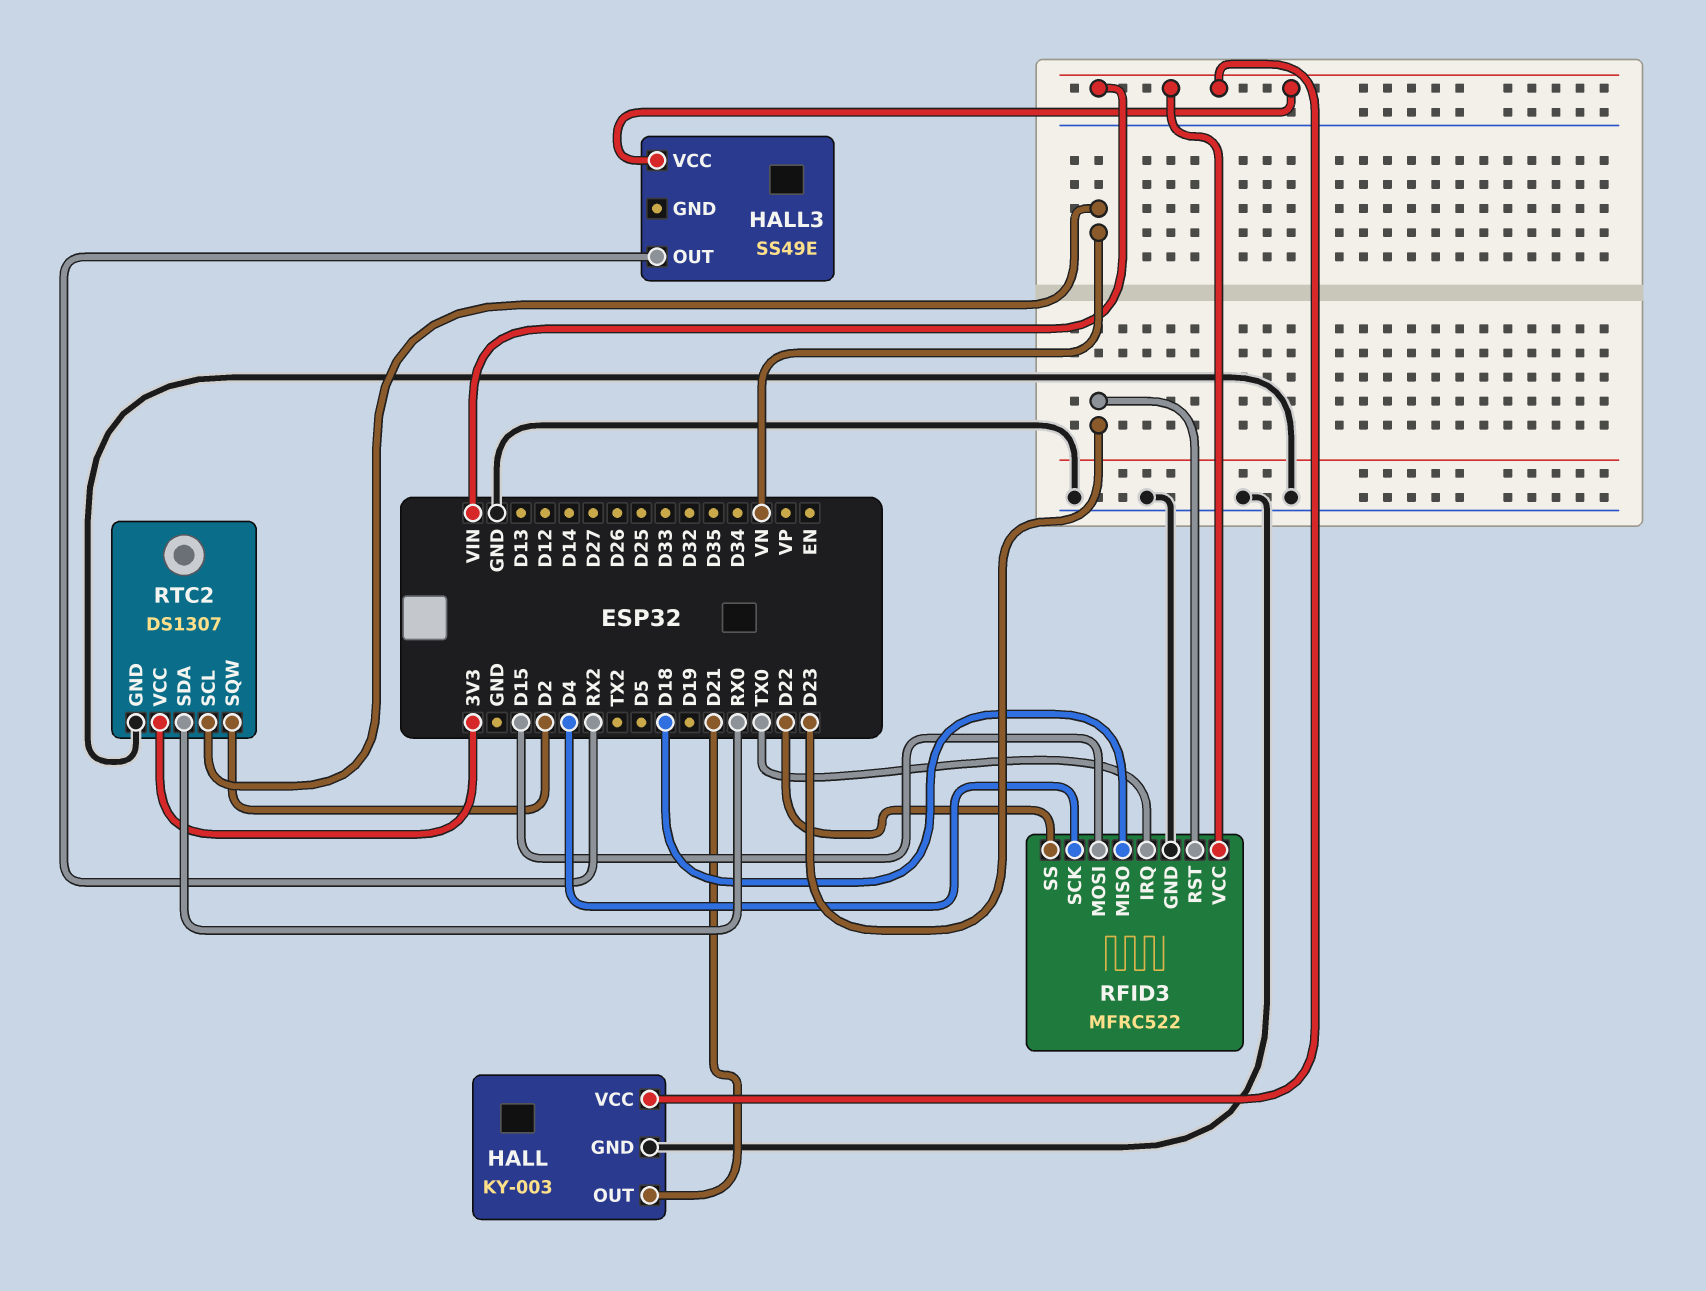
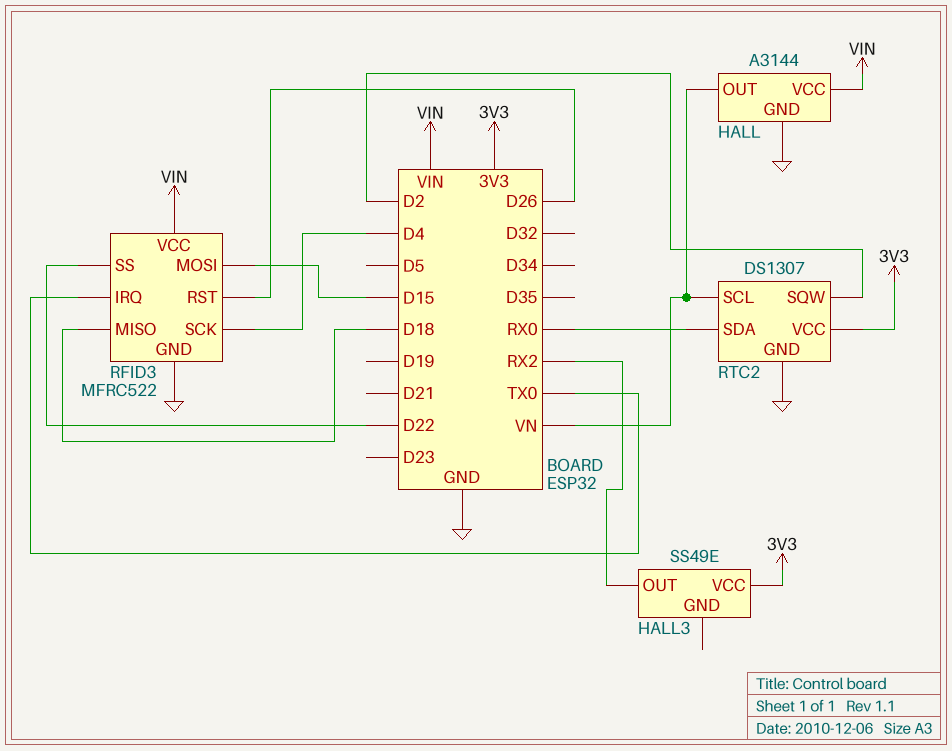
HALL: KY-003 -> A3144
HALL pin OUT: D21 -> VN
HALL3 pin VCC: VIN -> 3V3
RFID3 pin RST: D23 -> D26

